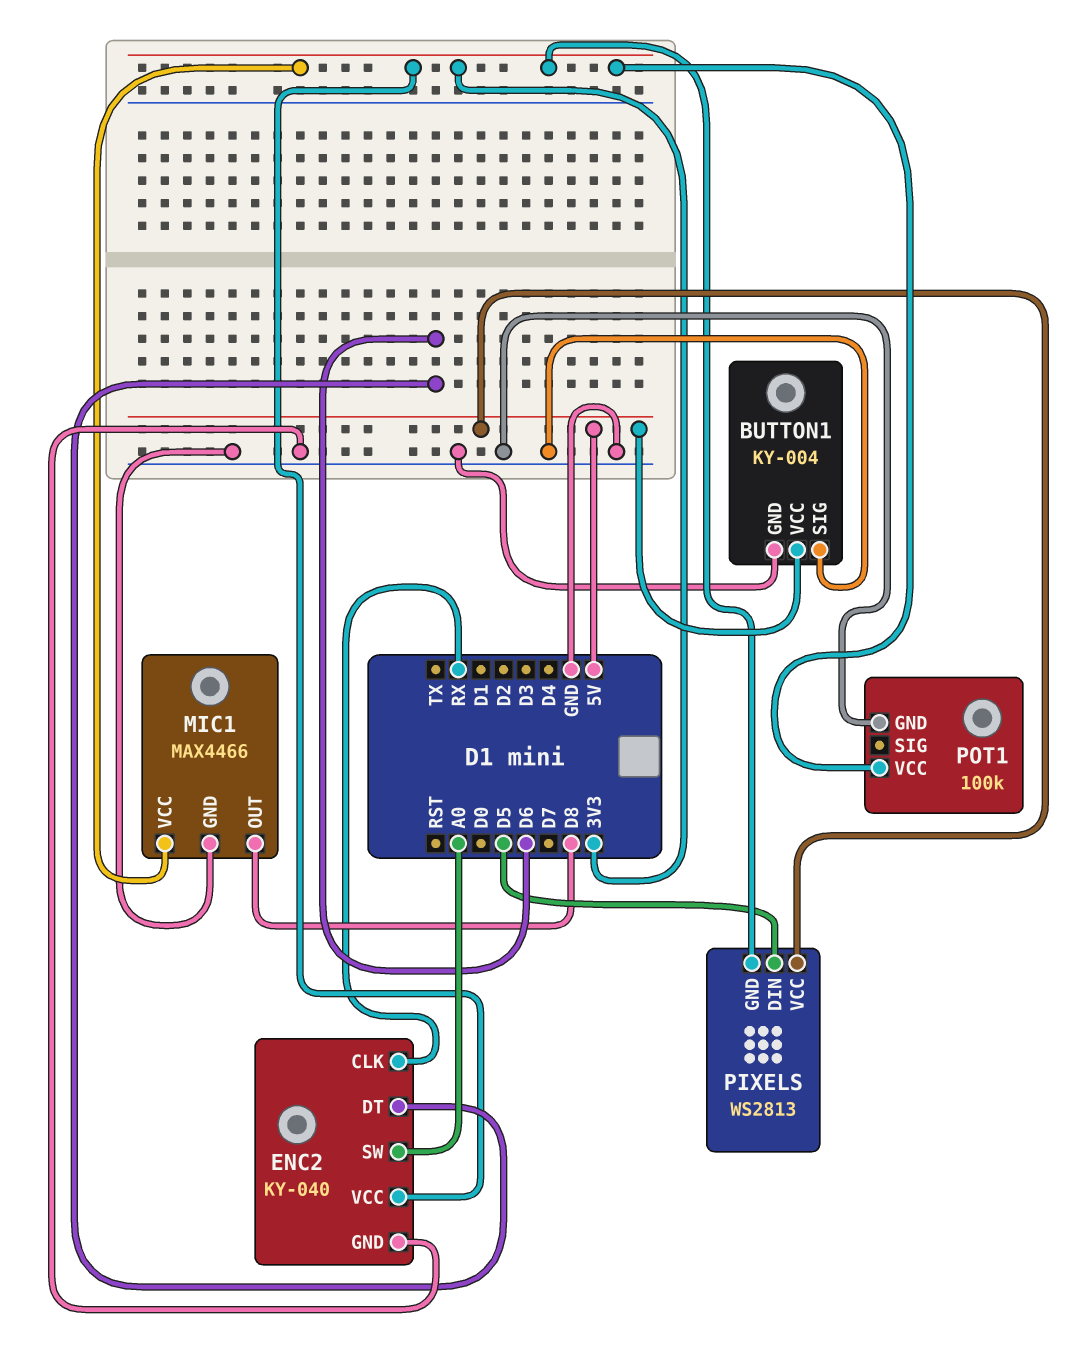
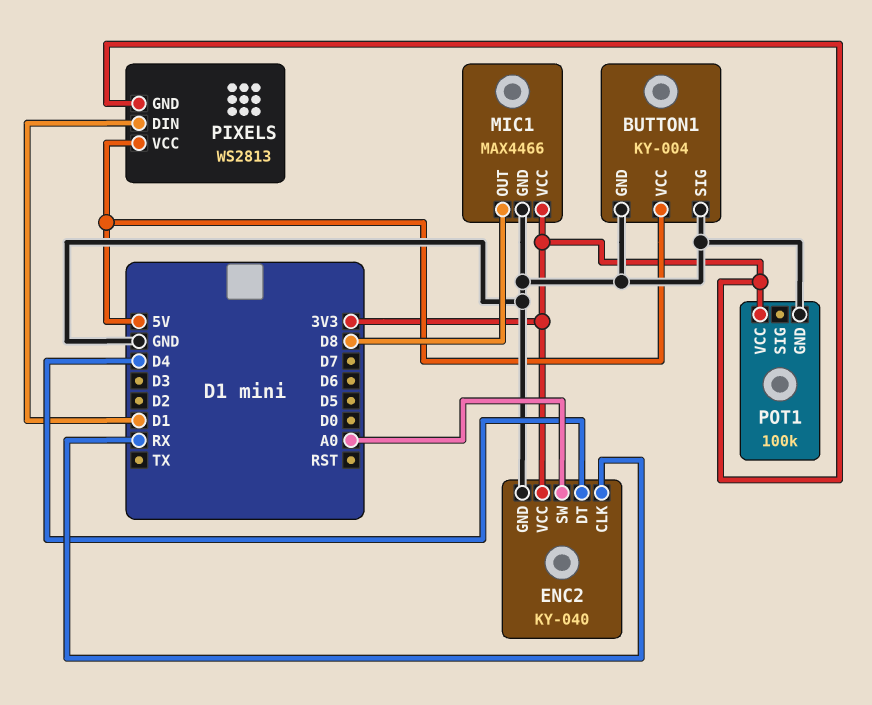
ENC2 pin DT: D6 -> D4
PIXELS pin DIN: D5 -> D1

